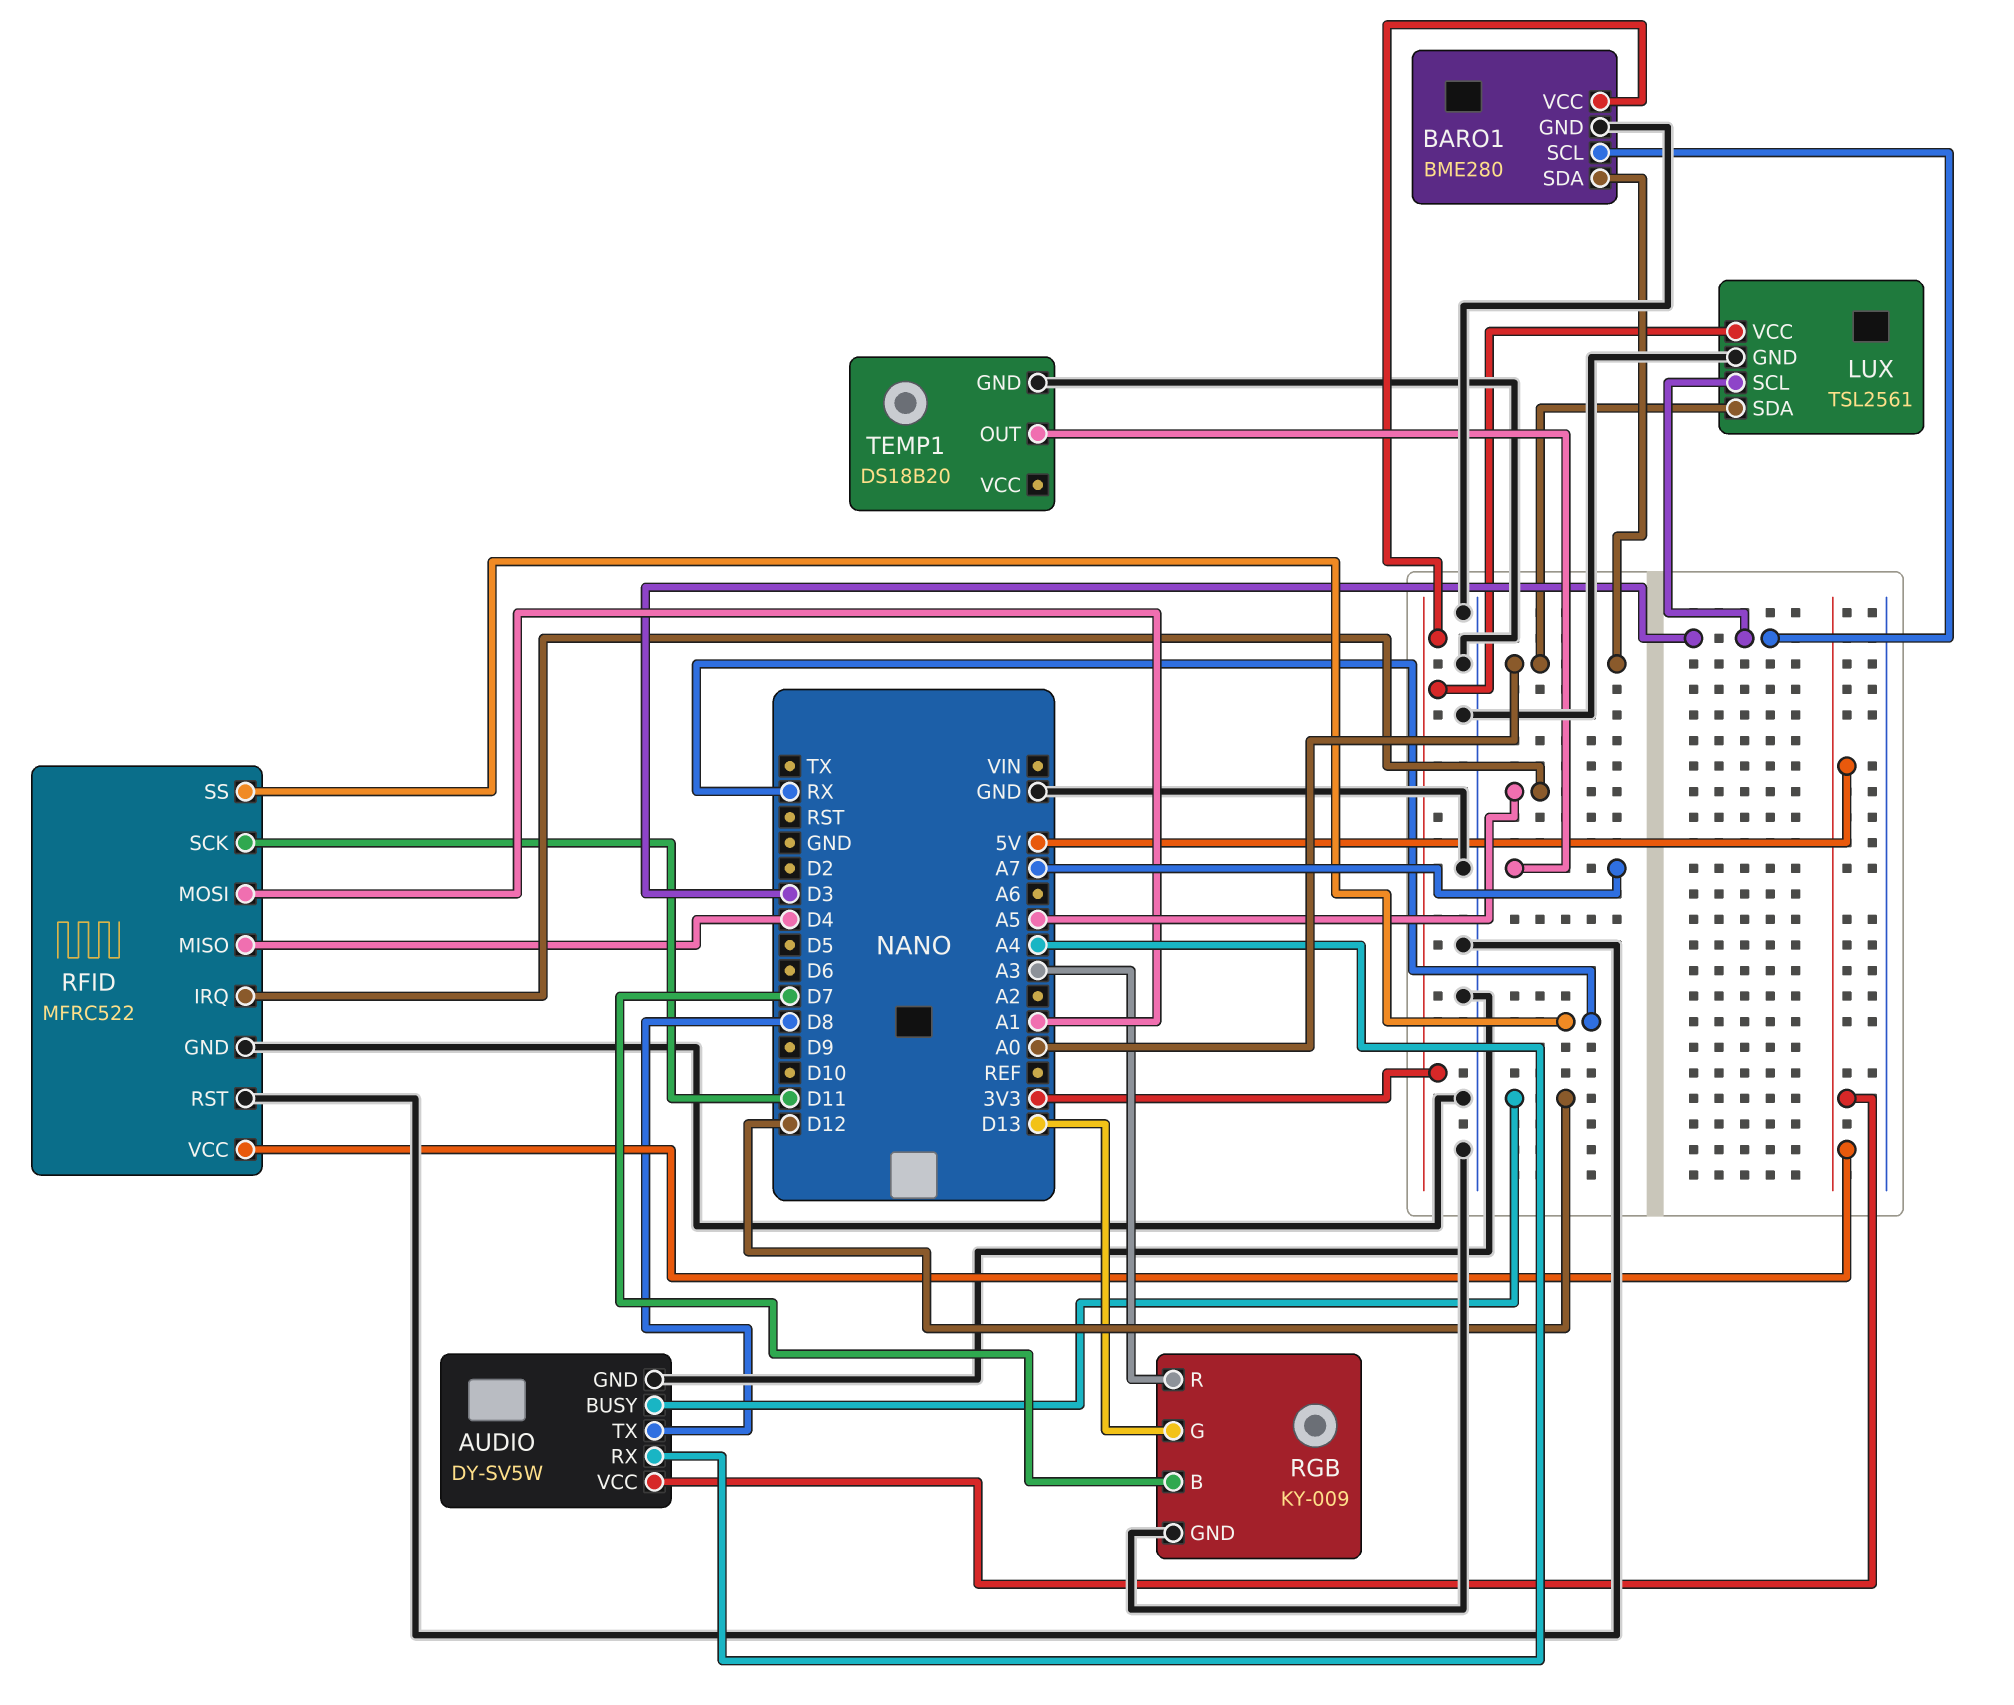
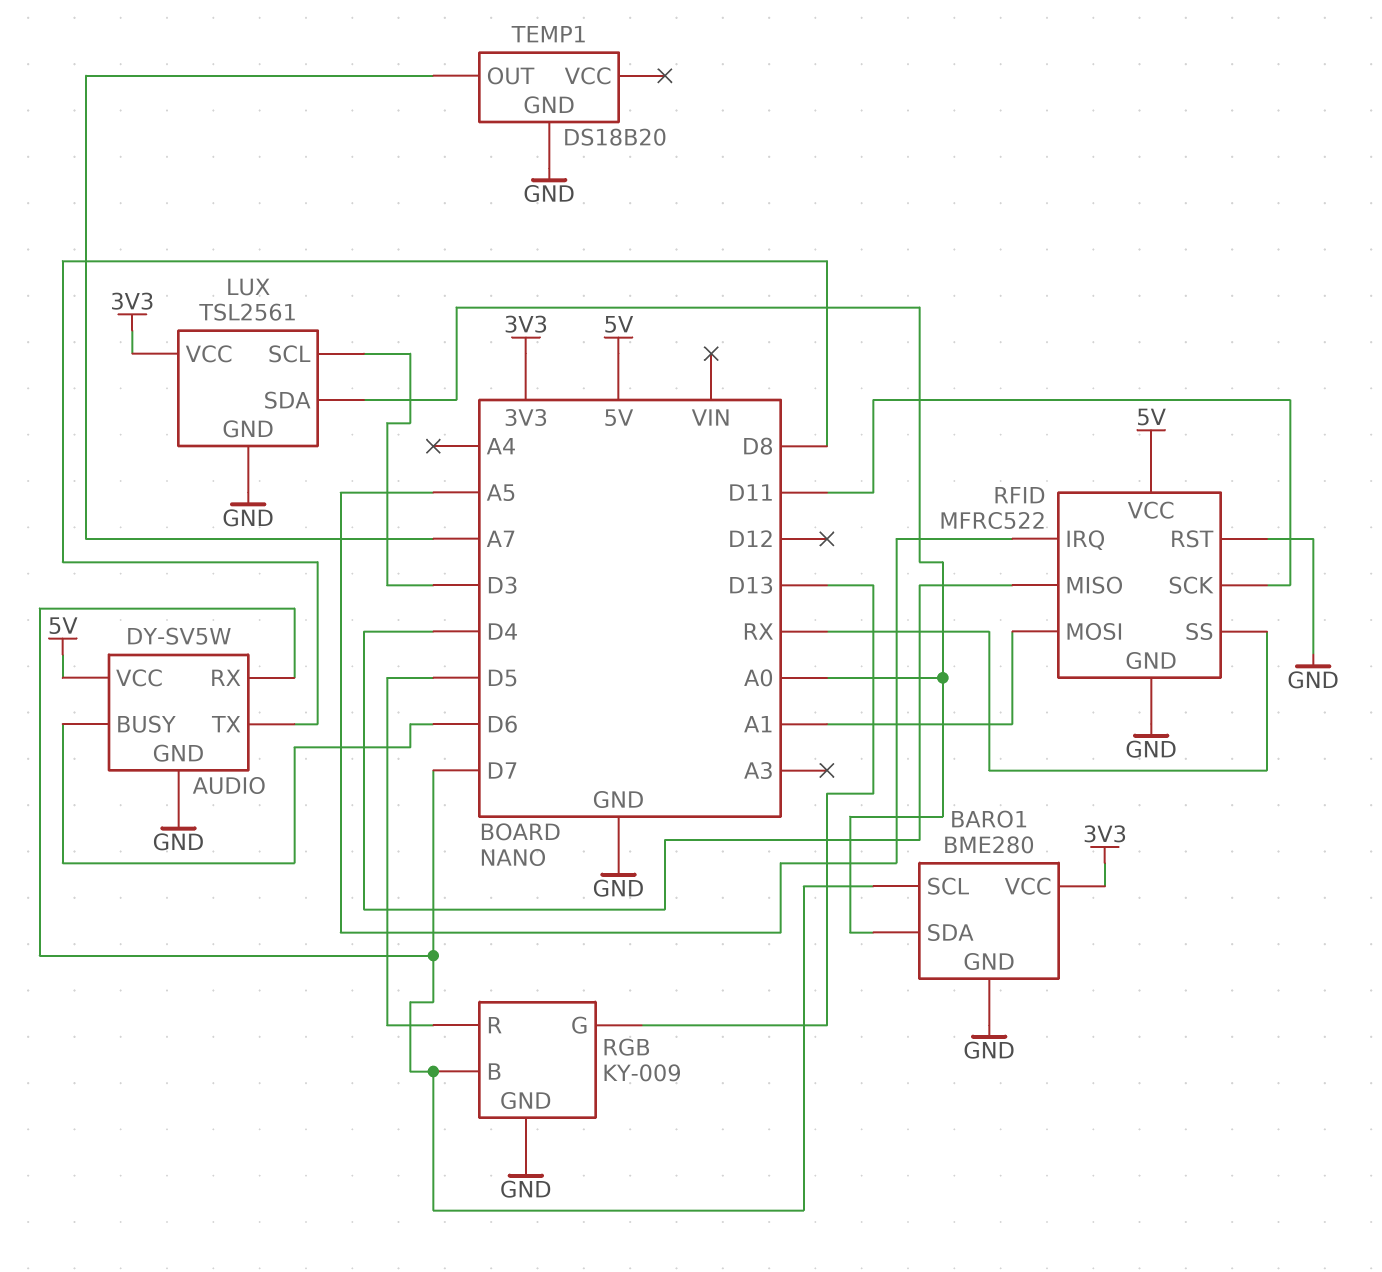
AUDIO pin BUSY: D12 -> D6
AUDIO pin RX: A4 -> D7
BARO1 pin SCL: D3 -> D7
RGB pin R: A3 -> D5

